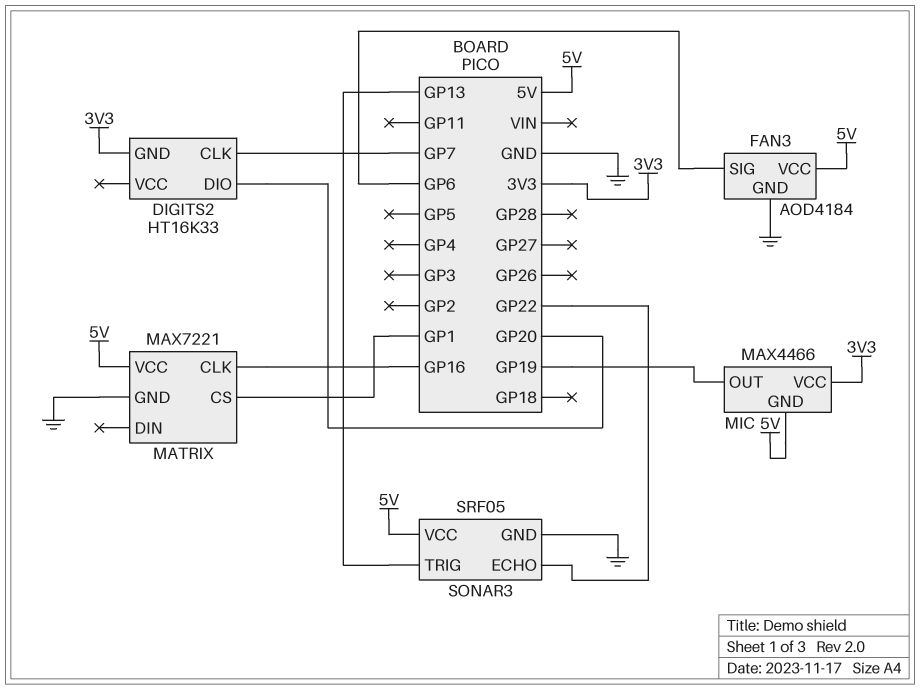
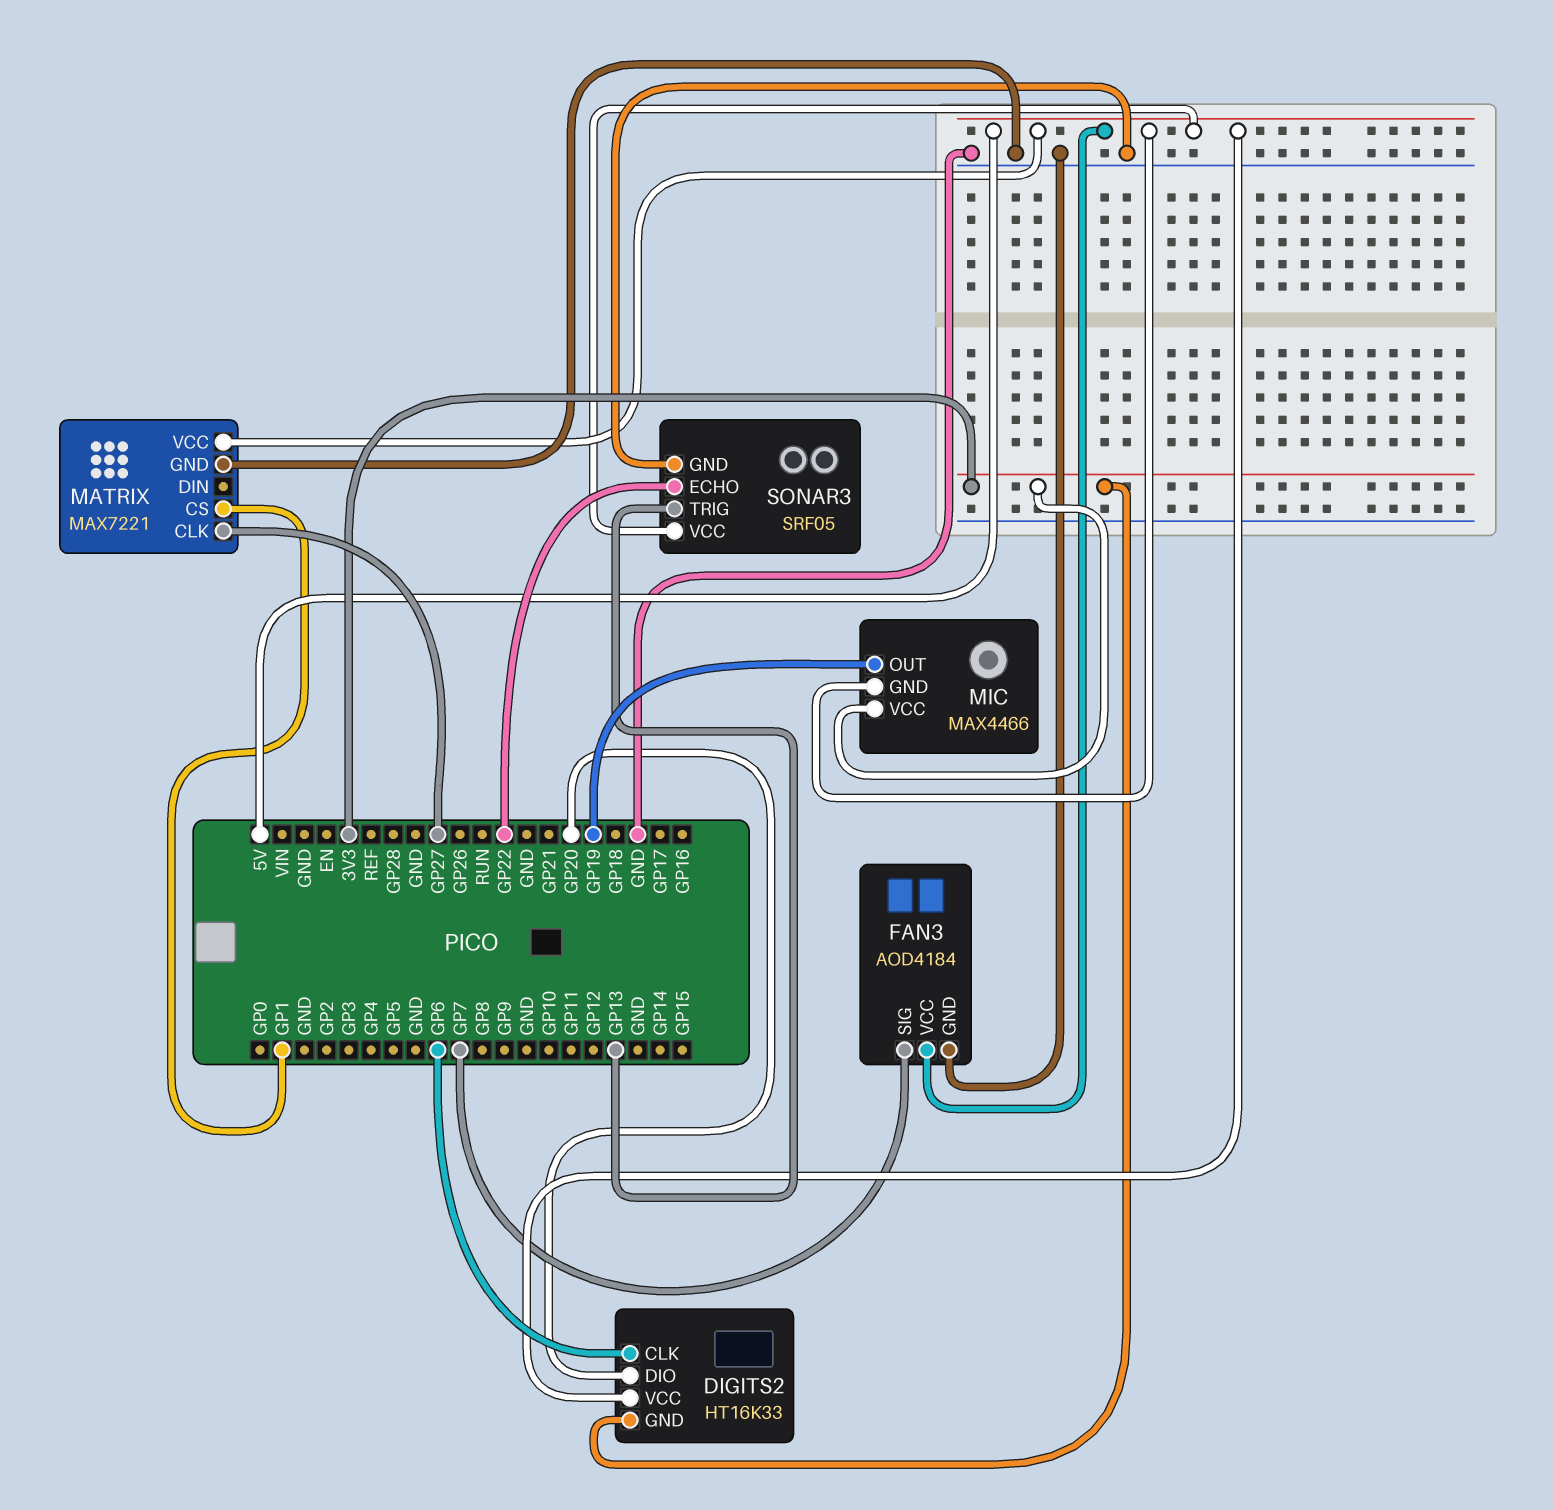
DIGITS2 pin CLK: GP7 -> GP6
DIGITS2 pin VCC: none -> 5V
FAN3 pin SIG: GP6 -> GP7
MATRIX pin CLK: GP16 -> GP27

